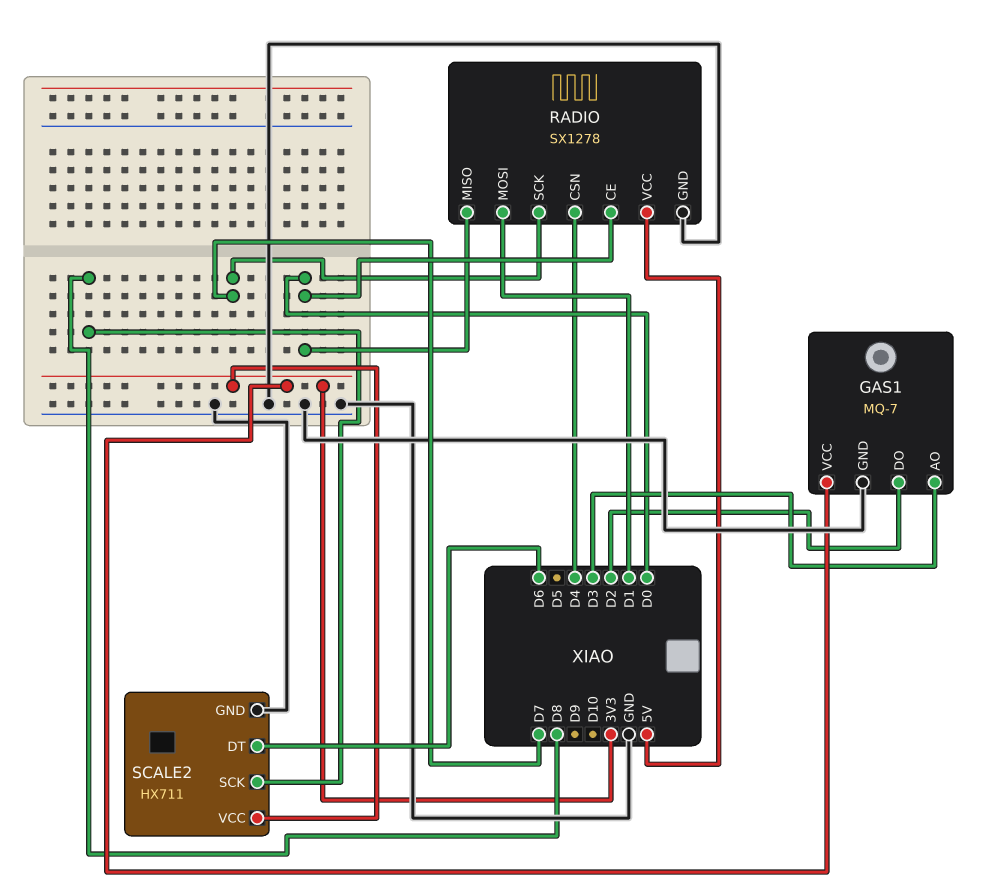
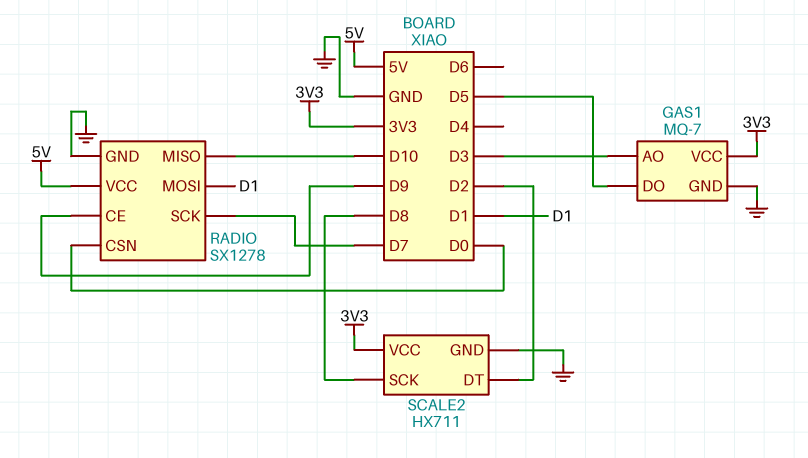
GAS1 pin DO: D2 -> D5
RADIO pin CE: D0 -> D9
RADIO pin CSN: D4 -> D0
RADIO pin MISO: D0 -> D10
SCALE2 pin DT: D6 -> D2

